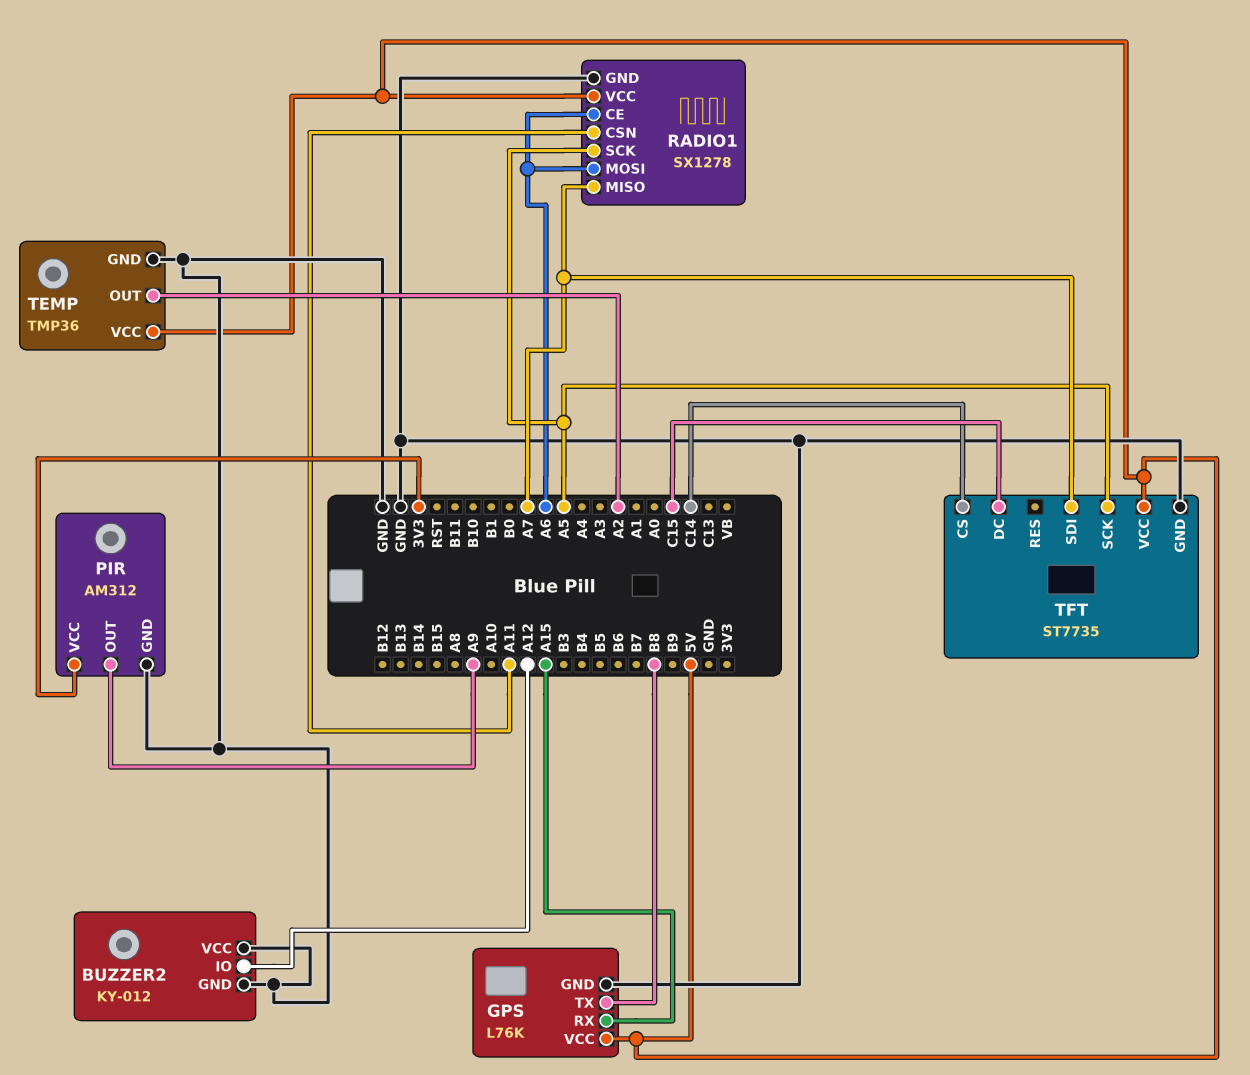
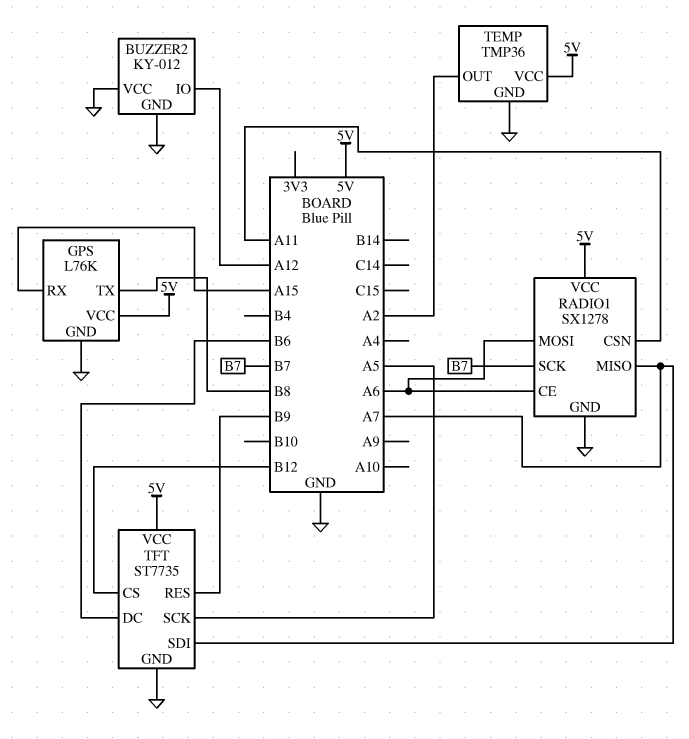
PIR: AM312 -> none
PIR pin GND: GND -> none
PIR pin OUT: A9 -> none
PIR pin VCC: 3V3 -> none
RADIO1 pin SCK: A5 -> B7
TFT pin CS: C14 -> B12
TFT pin DC: C15 -> B6
TFT pin RES: none -> B9

